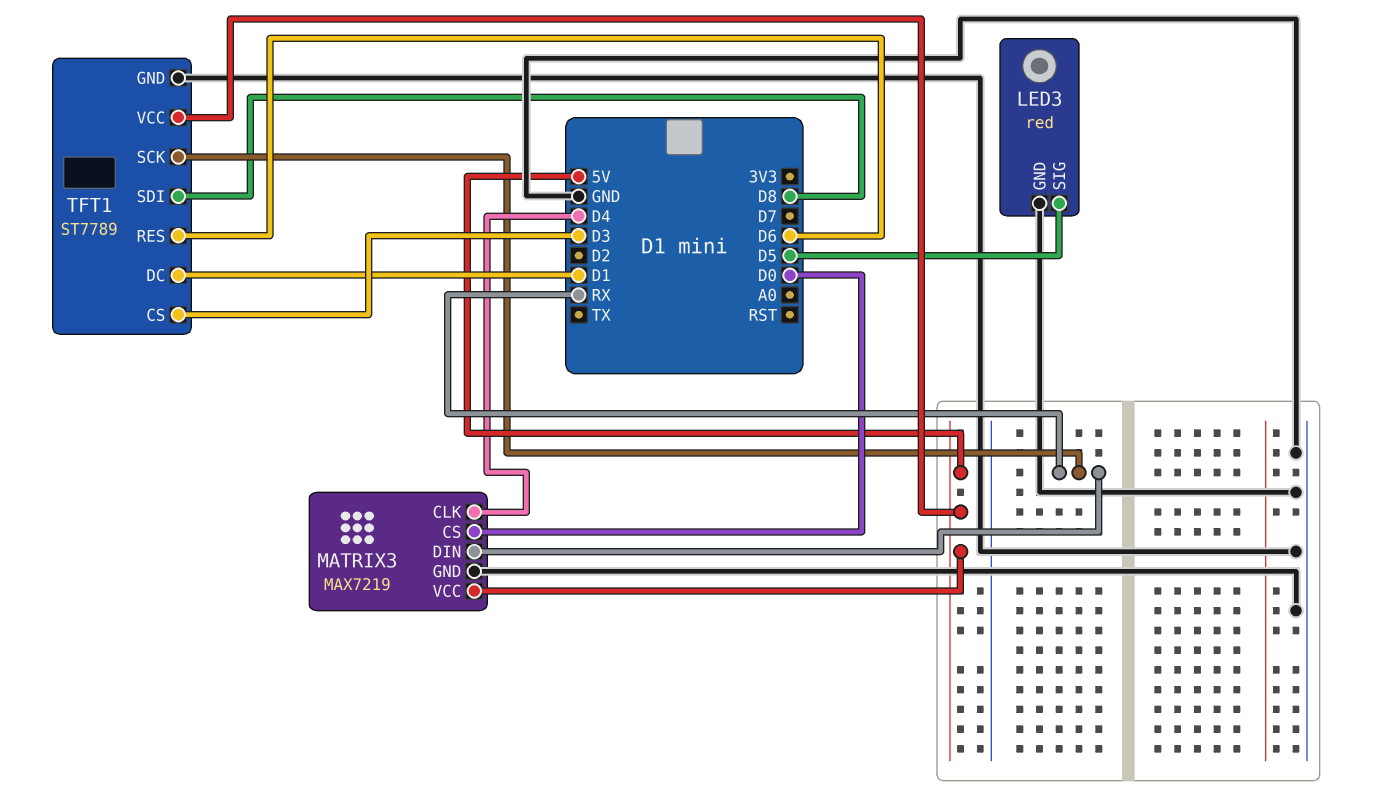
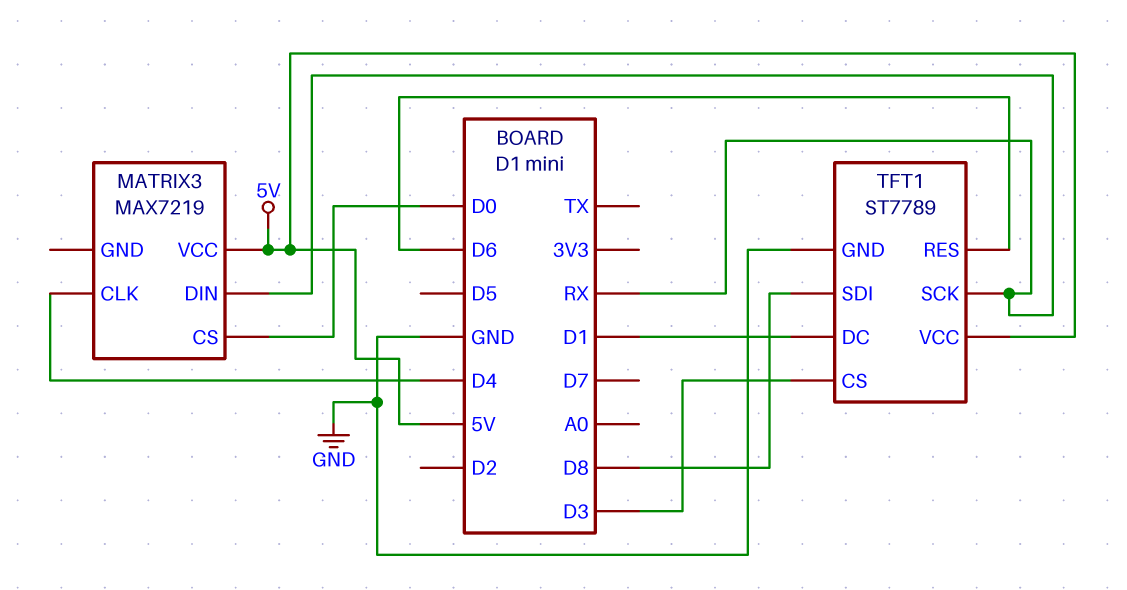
LED3: red -> none
LED3 pin GND: GND -> none
LED3 pin SIG: D5 -> none
MATRIX3 pin GND: GND -> none

